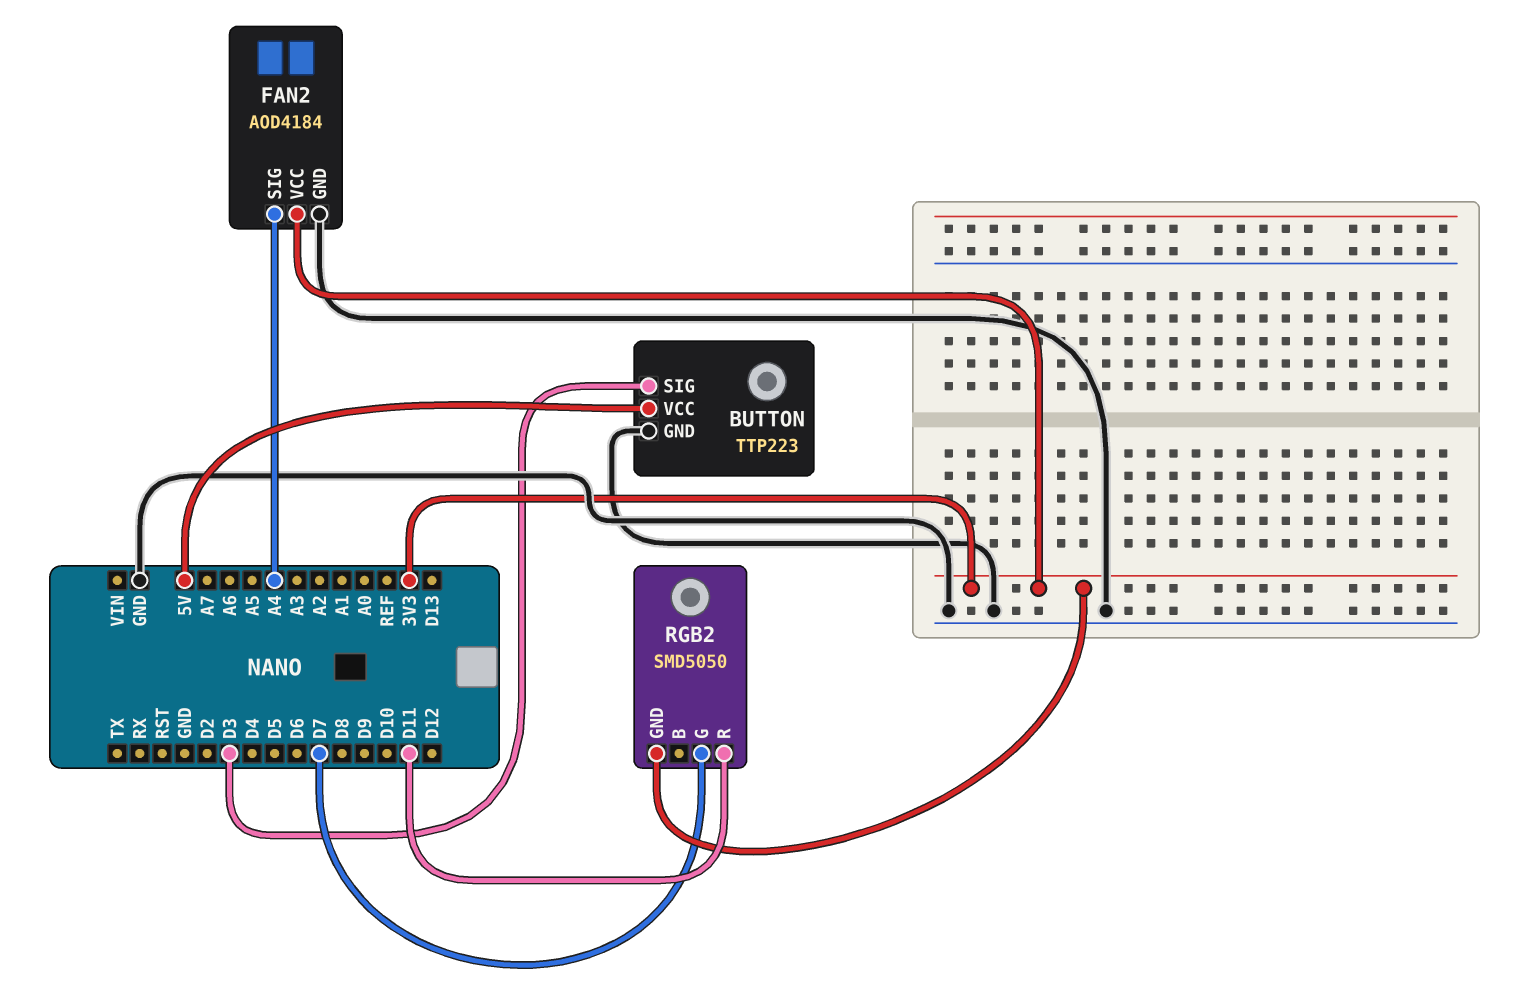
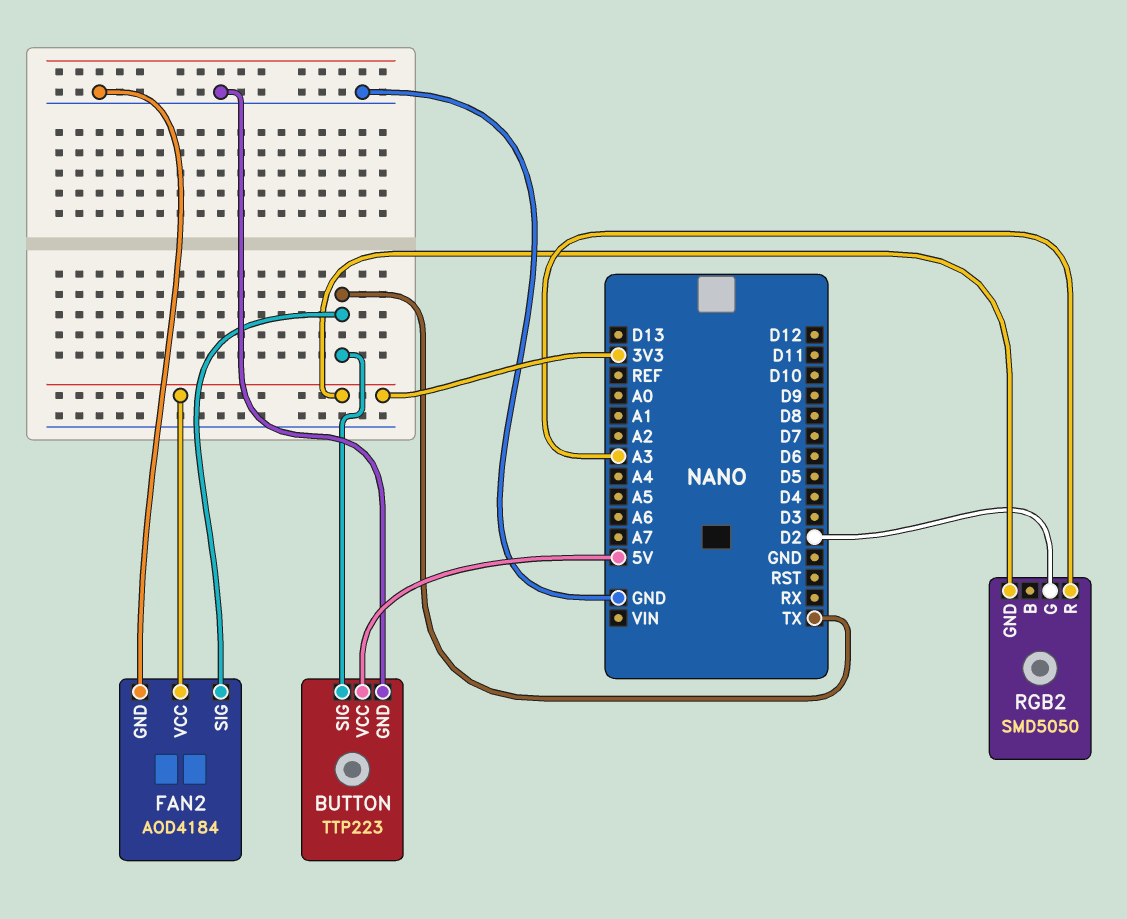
BUTTON pin SIG: D3 -> TX
FAN2 pin SIG: A4 -> TX
RGB2 pin G: D7 -> D2
RGB2 pin R: D11 -> A3

